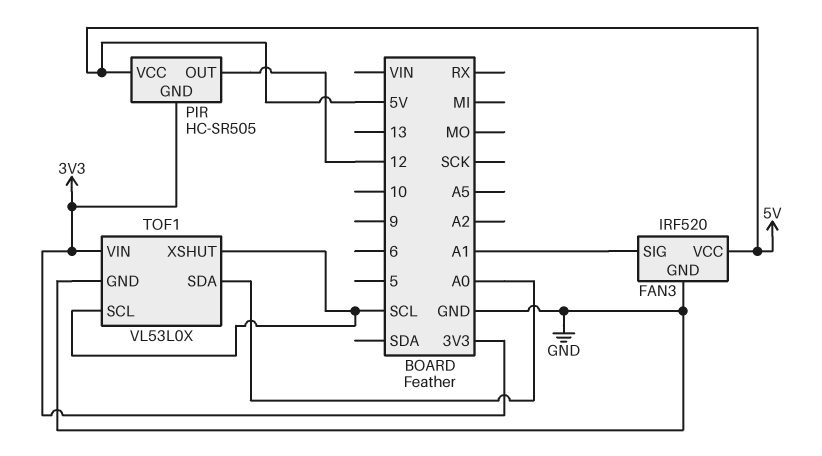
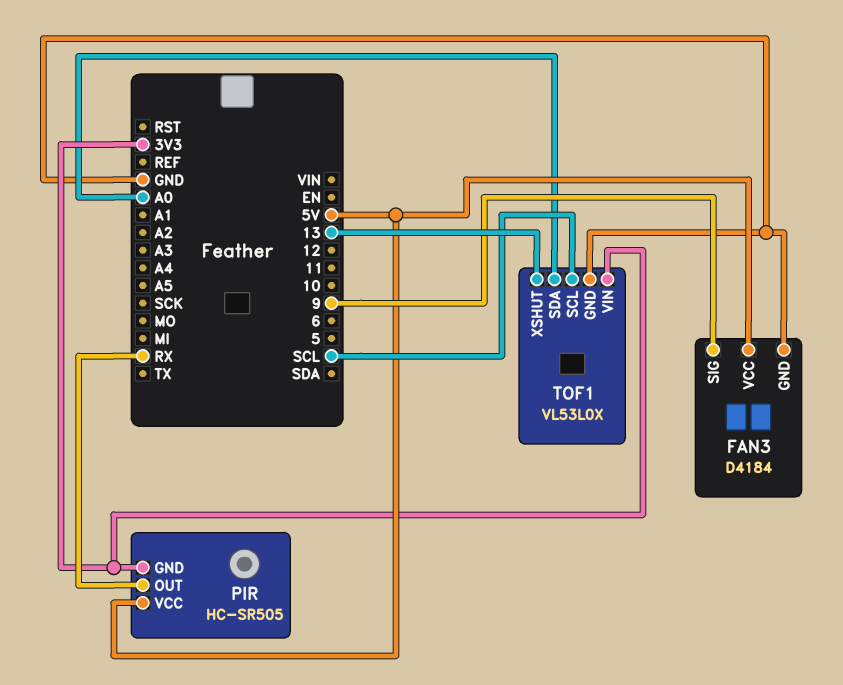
FAN3: IRF520 -> D4184
FAN3 pin SIG: A1 -> 9
PIR pin OUT: 12 -> RX
TOF1 pin XSHUT: SCL -> 13

